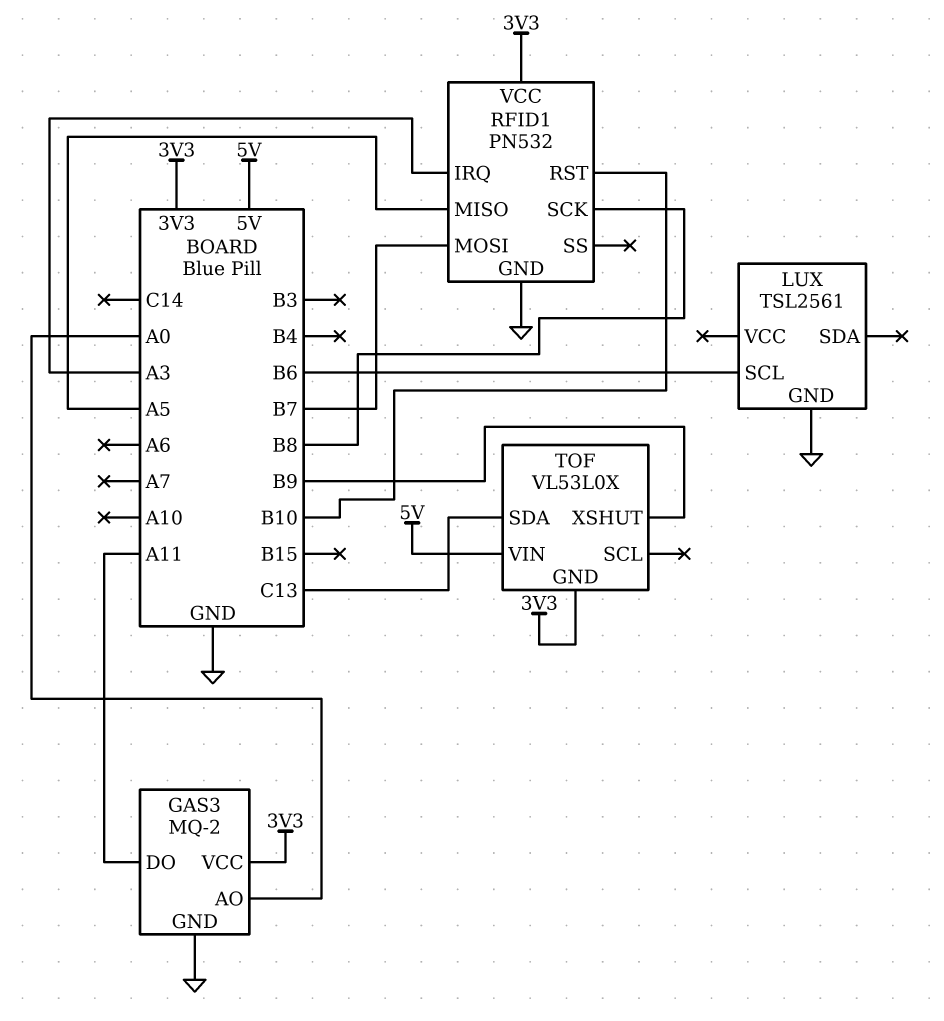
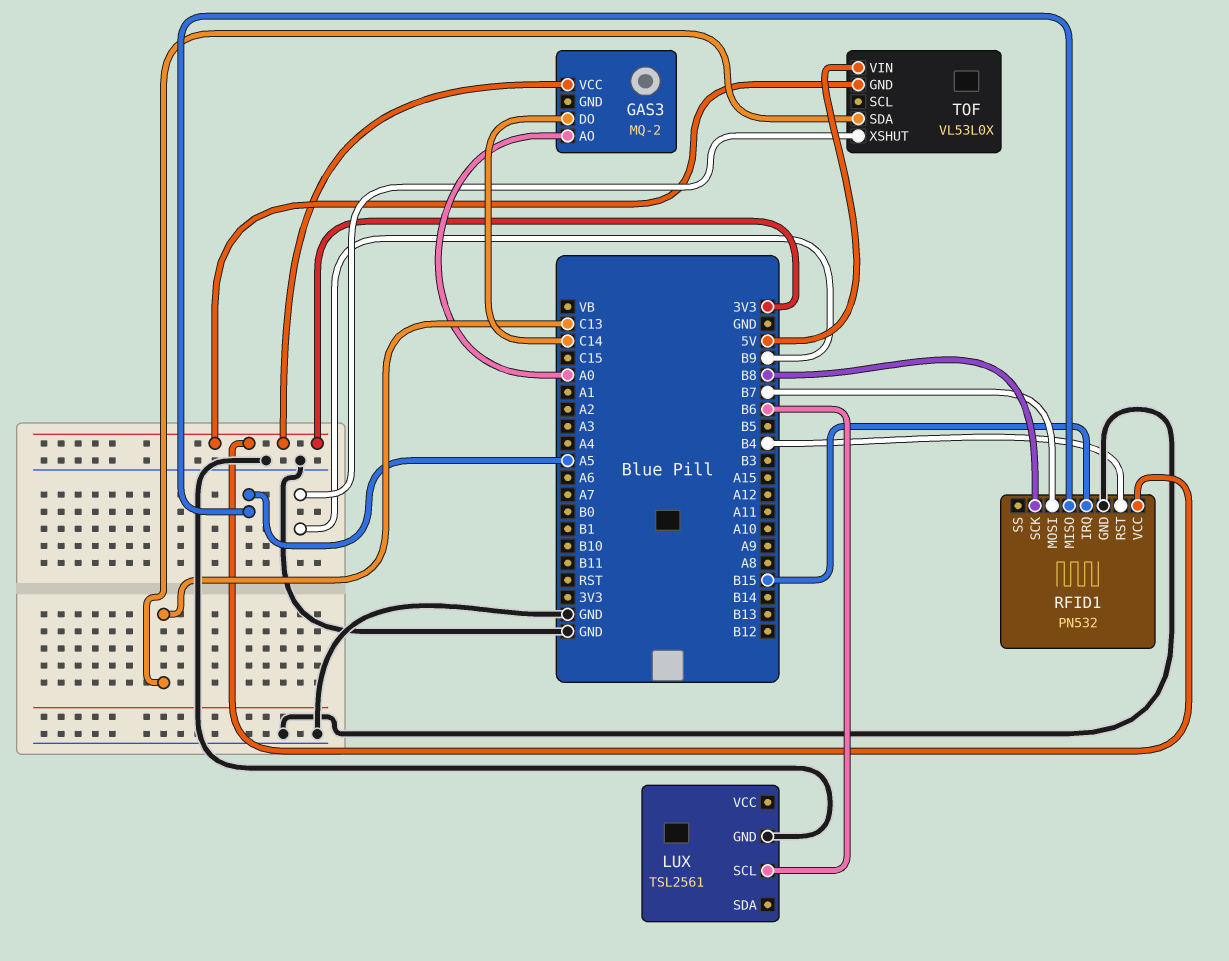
GAS3 pin DO: A11 -> C14
GAS3 pin GND: GND -> none
RFID1 pin IRQ: A3 -> B15
RFID1 pin RST: B10 -> B4

